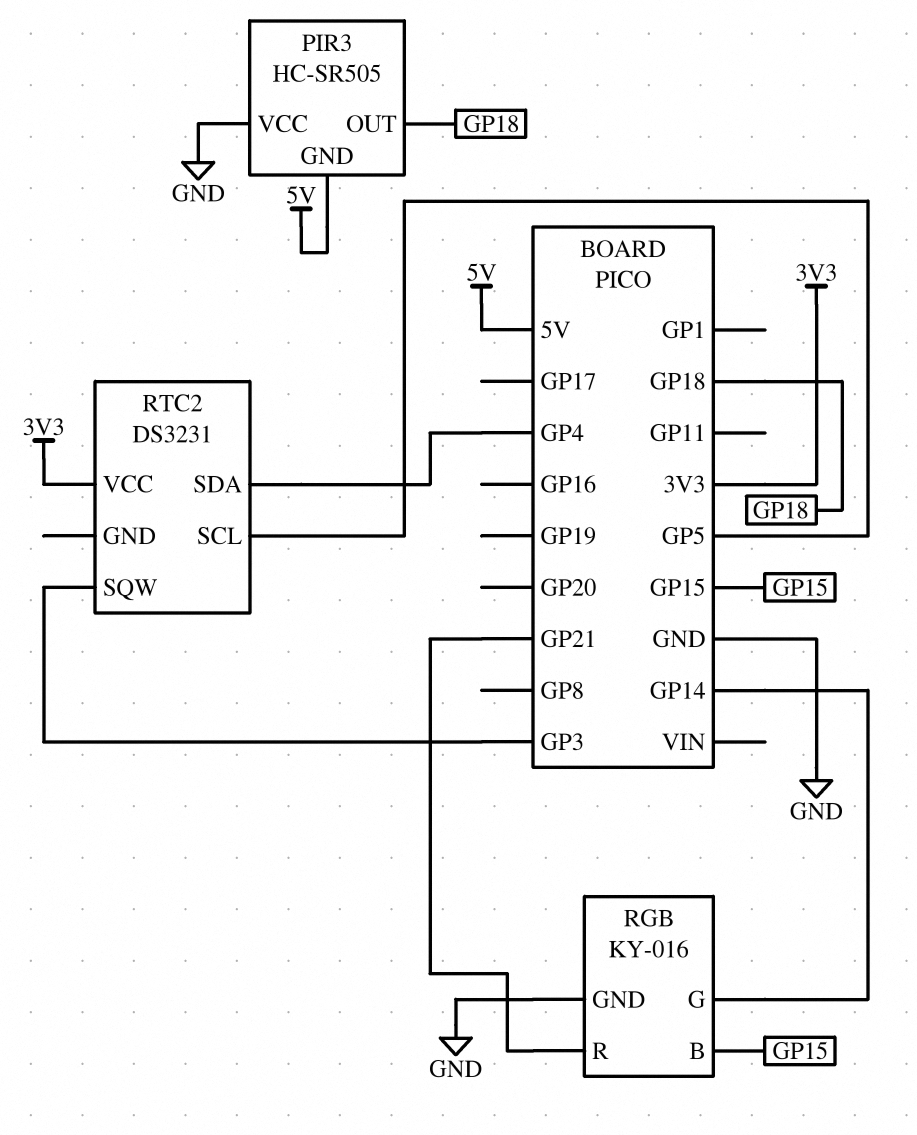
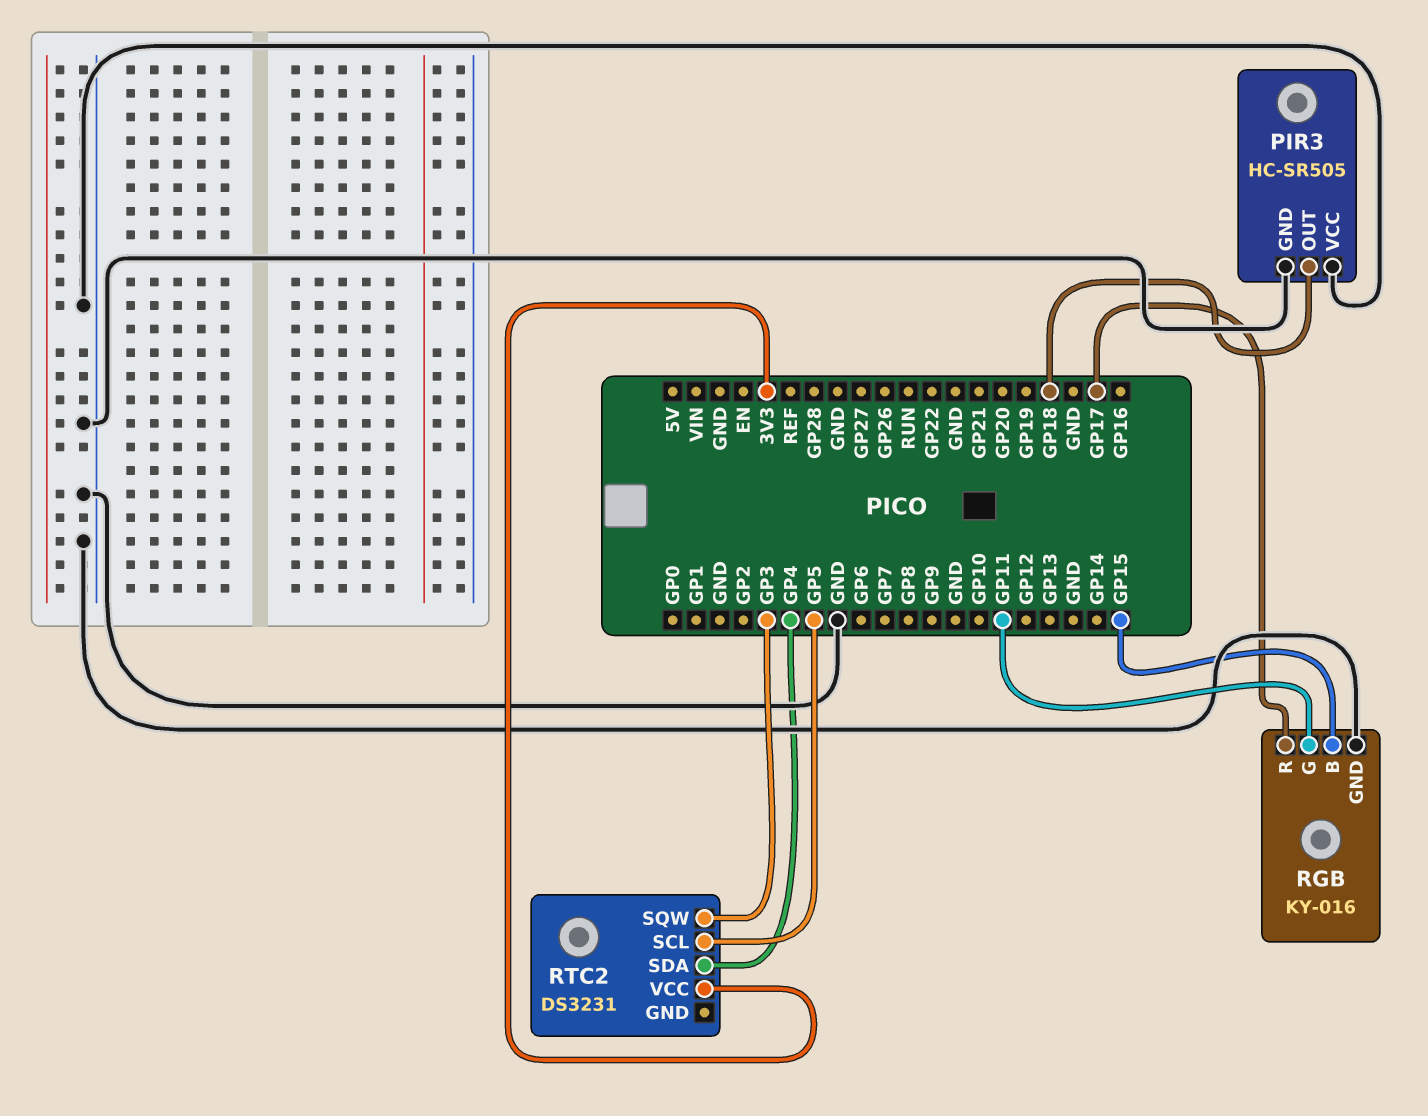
PIR3 pin GND: 5V -> GND
RGB pin G: GP14 -> GP11
RGB pin R: GP21 -> GP17

